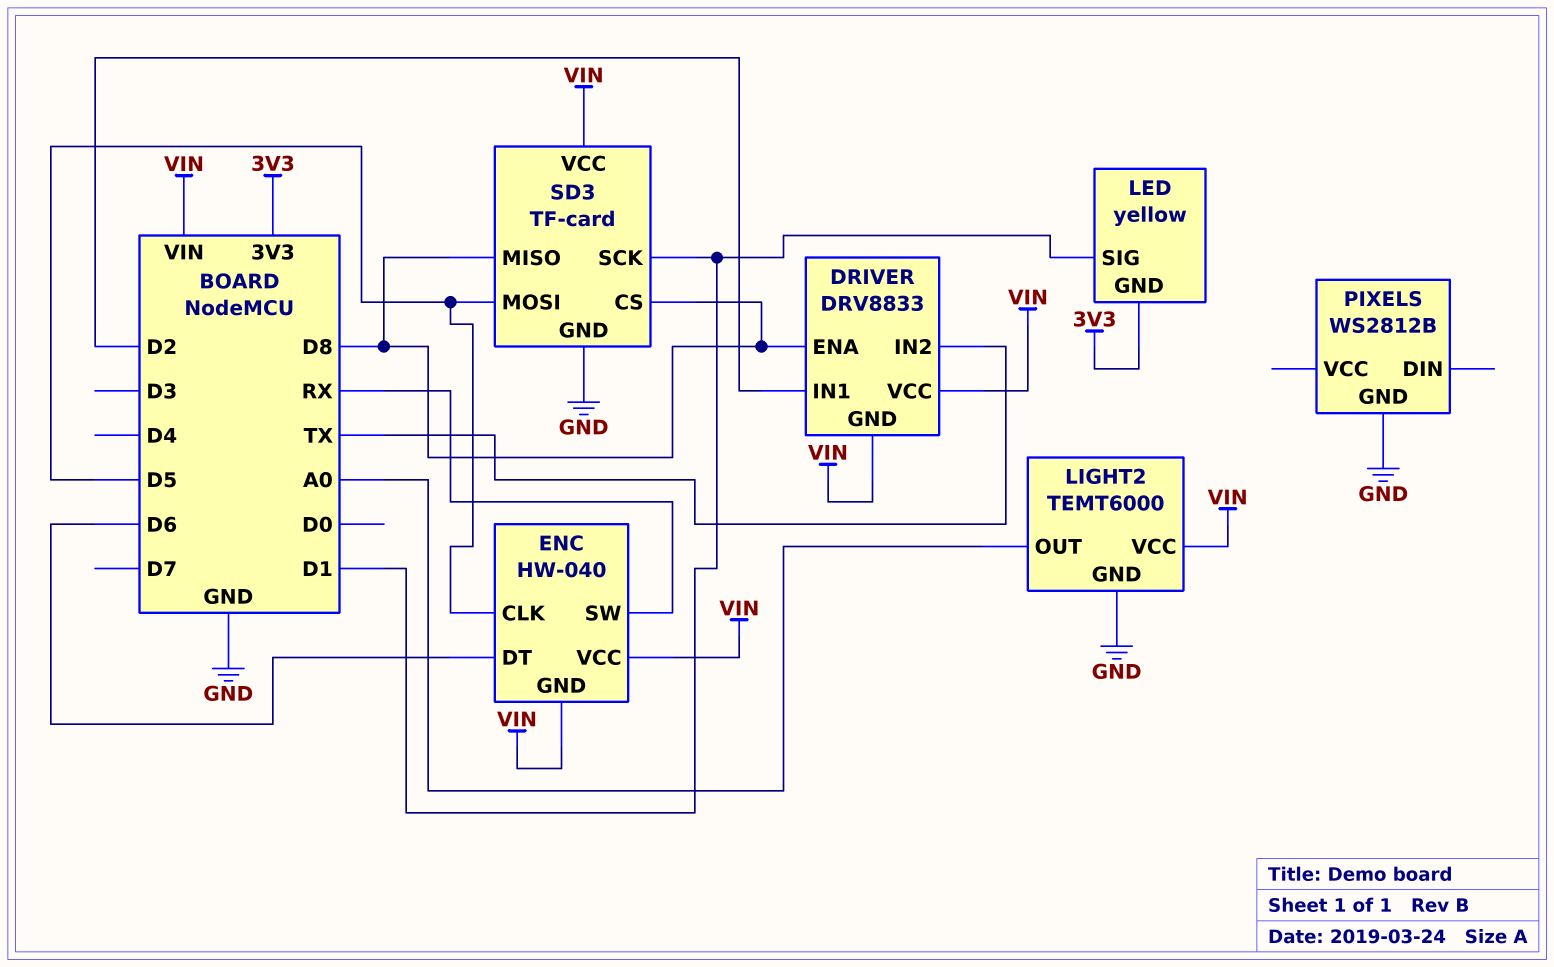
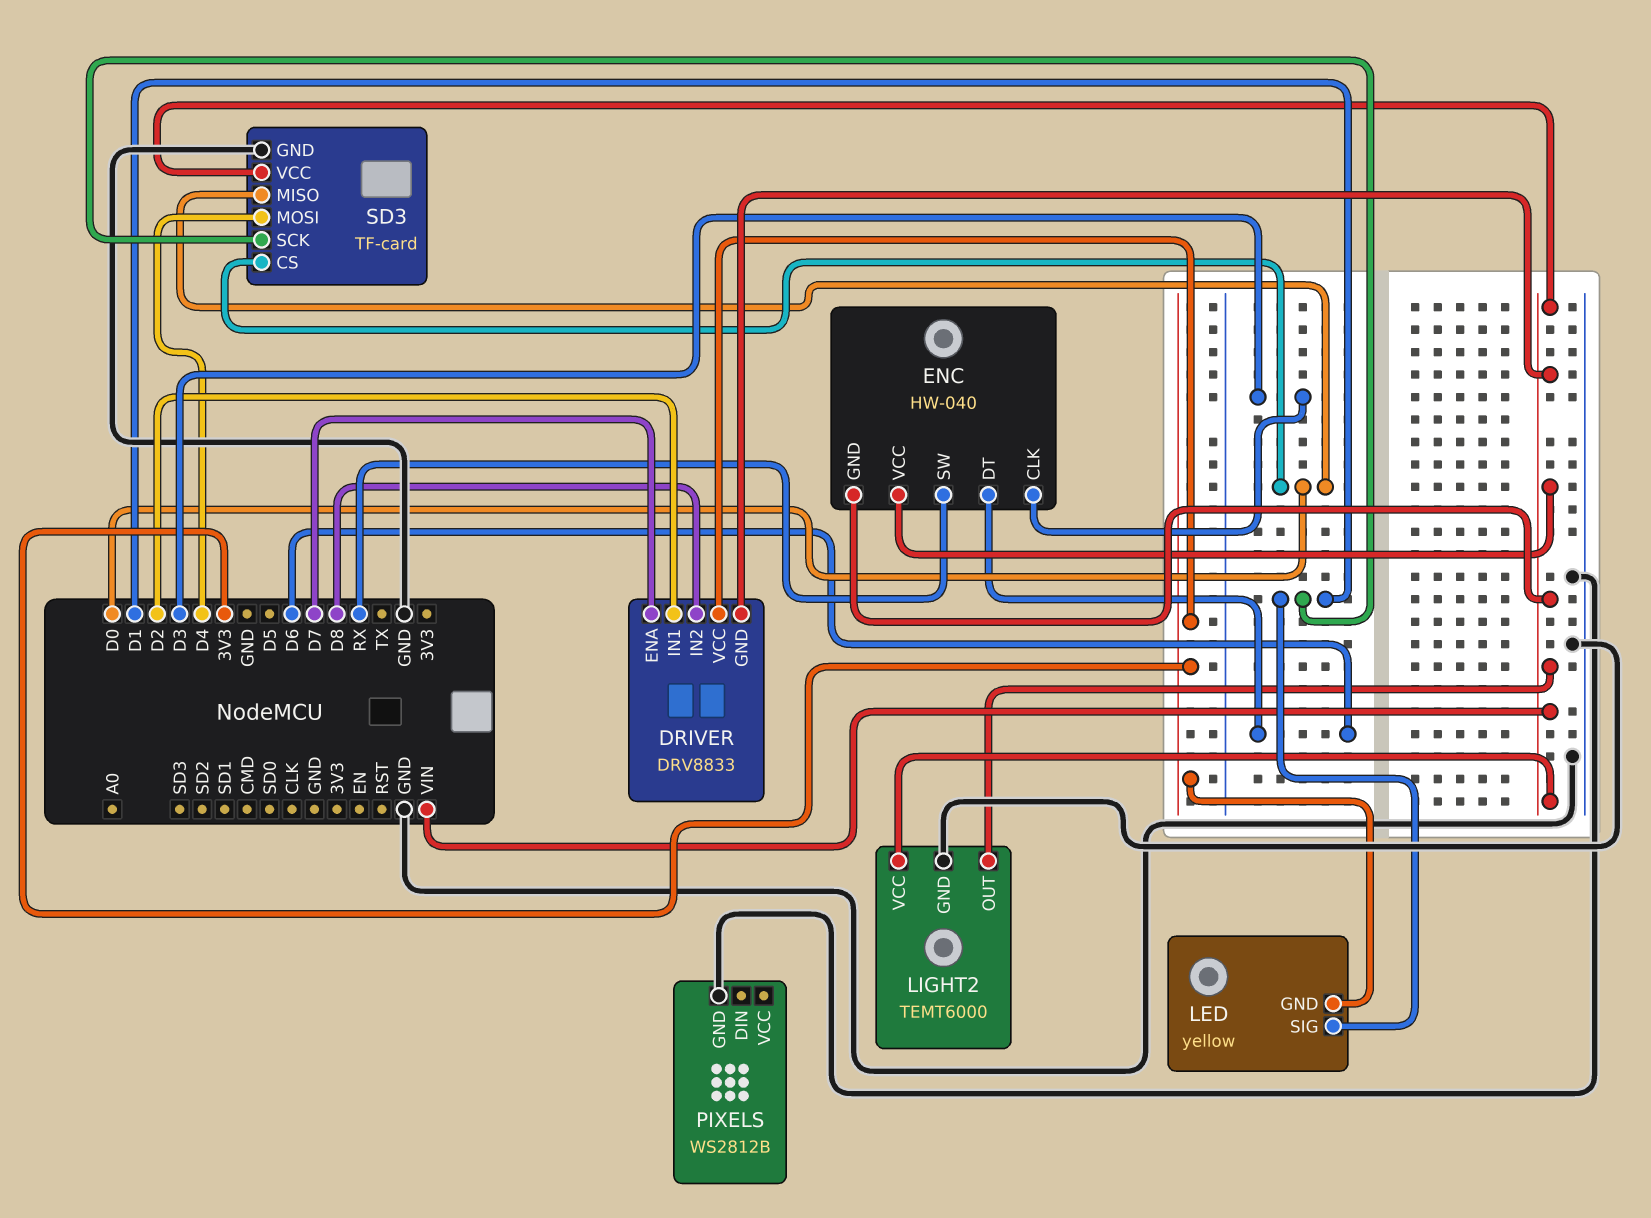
DRIVER pin ENA: D8 -> D7
DRIVER pin IN2: TX -> D8
DRIVER pin VCC: VIN -> 3V3
ENC pin CLK: D5 -> D3
LIGHT2 pin OUT: A0 -> VIN
SD3 pin CS: D8 -> D0
SD3 pin MISO: D8 -> D0
SD3 pin MOSI: D5 -> D4

